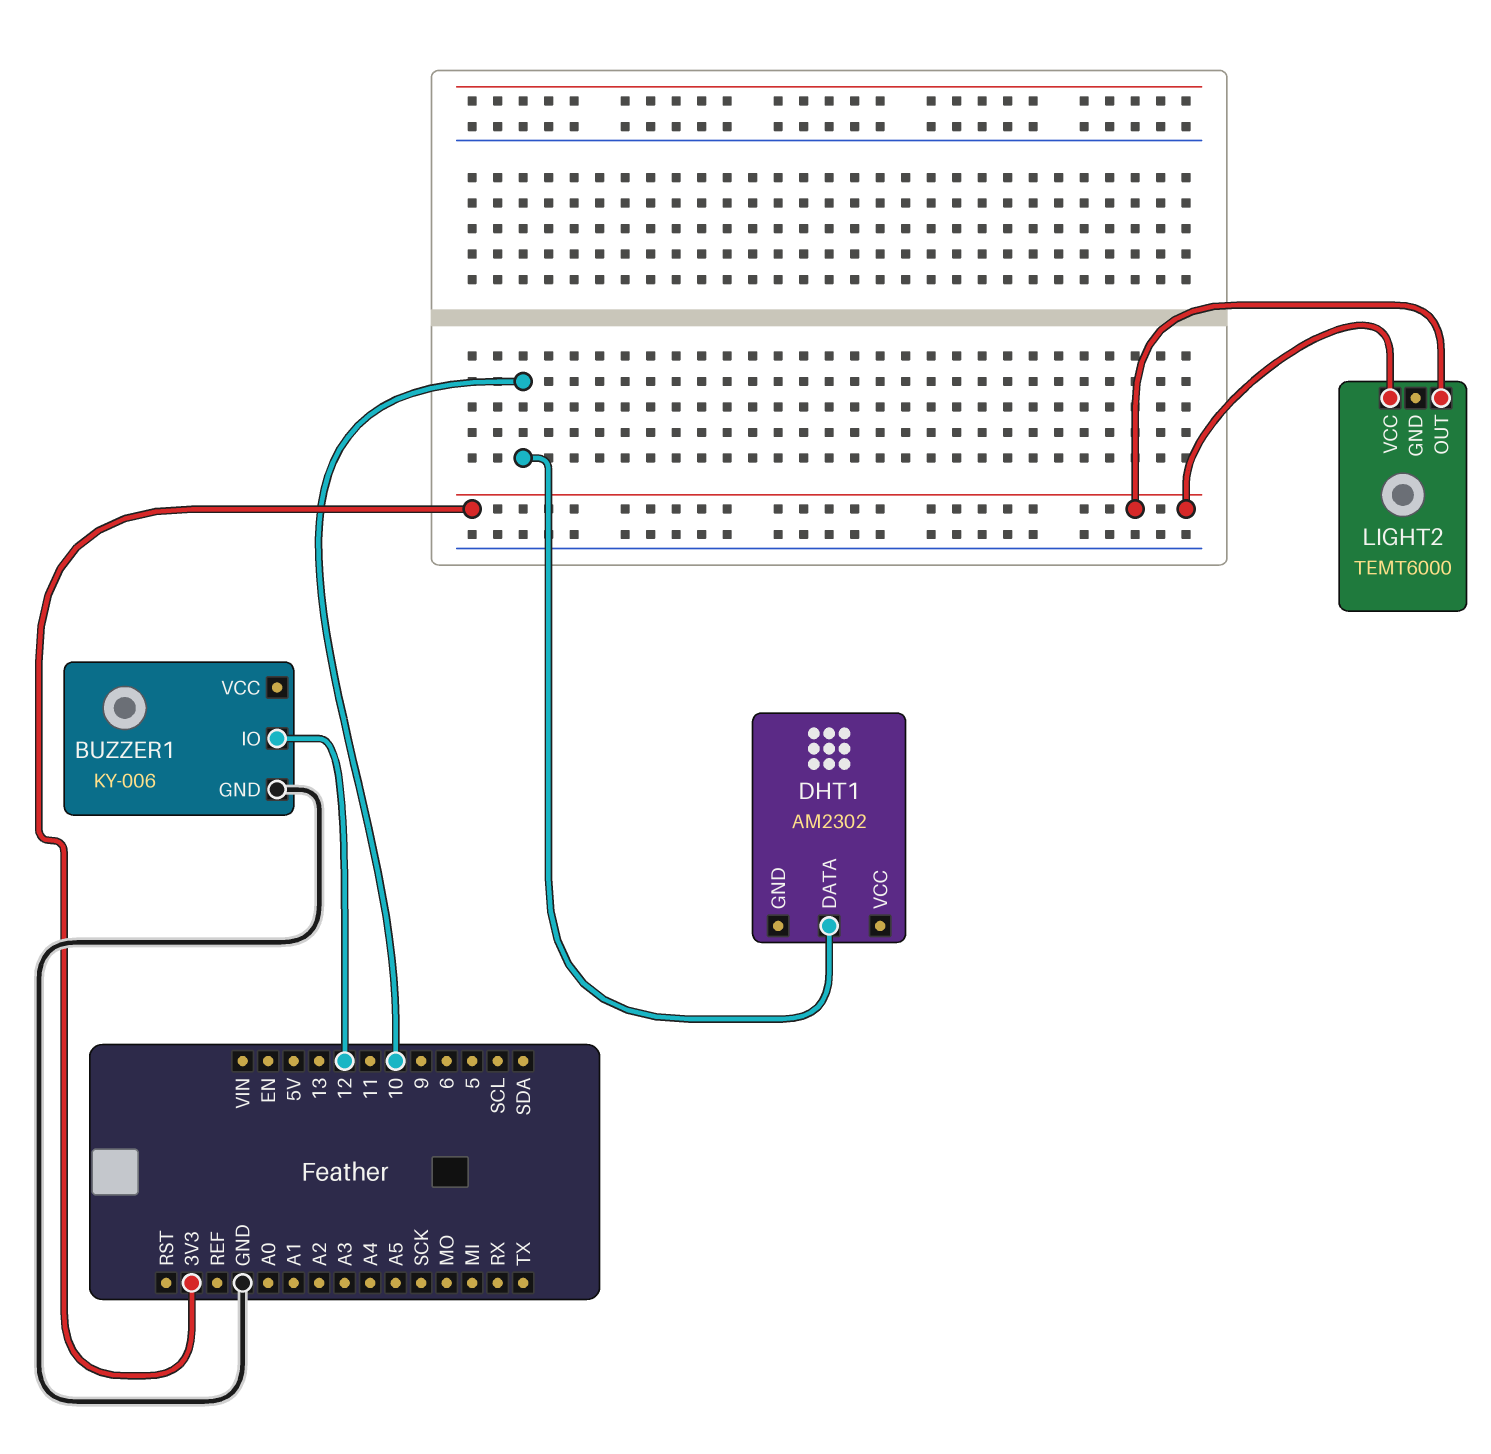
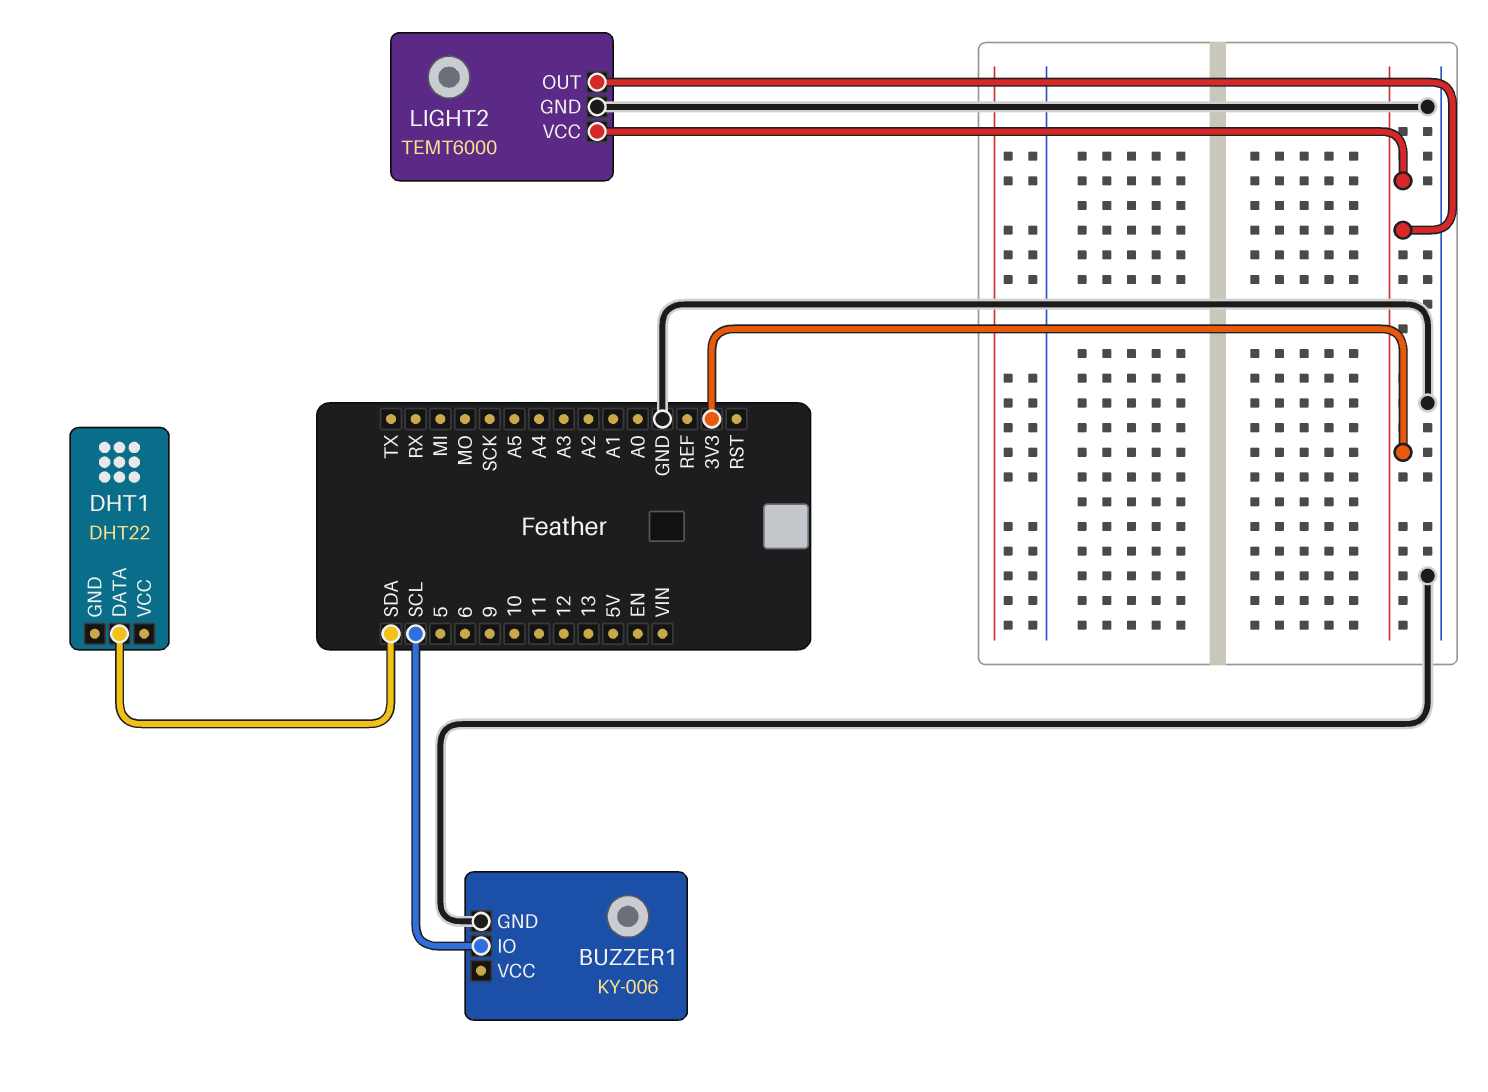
BUZZER1 pin IO: 12 -> SCL
DHT1: AM2302 -> DHT22
DHT1 pin DATA: 10 -> SDA
LIGHT2 pin GND: none -> GND

